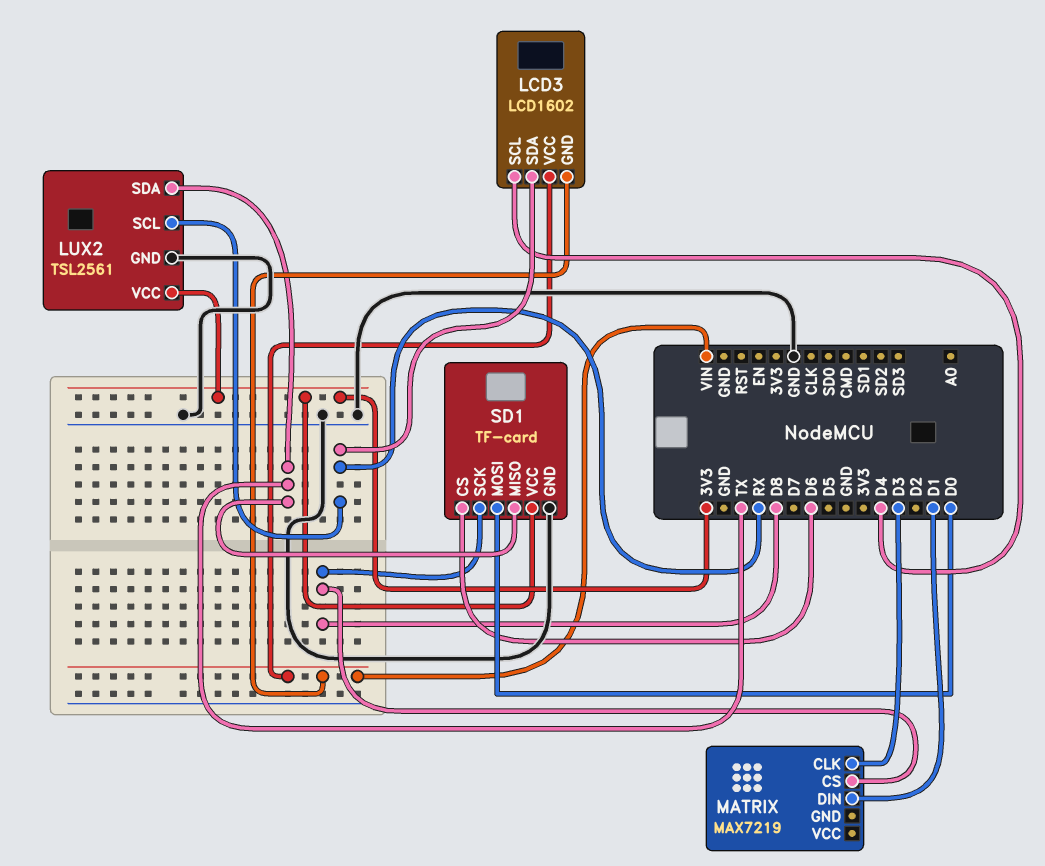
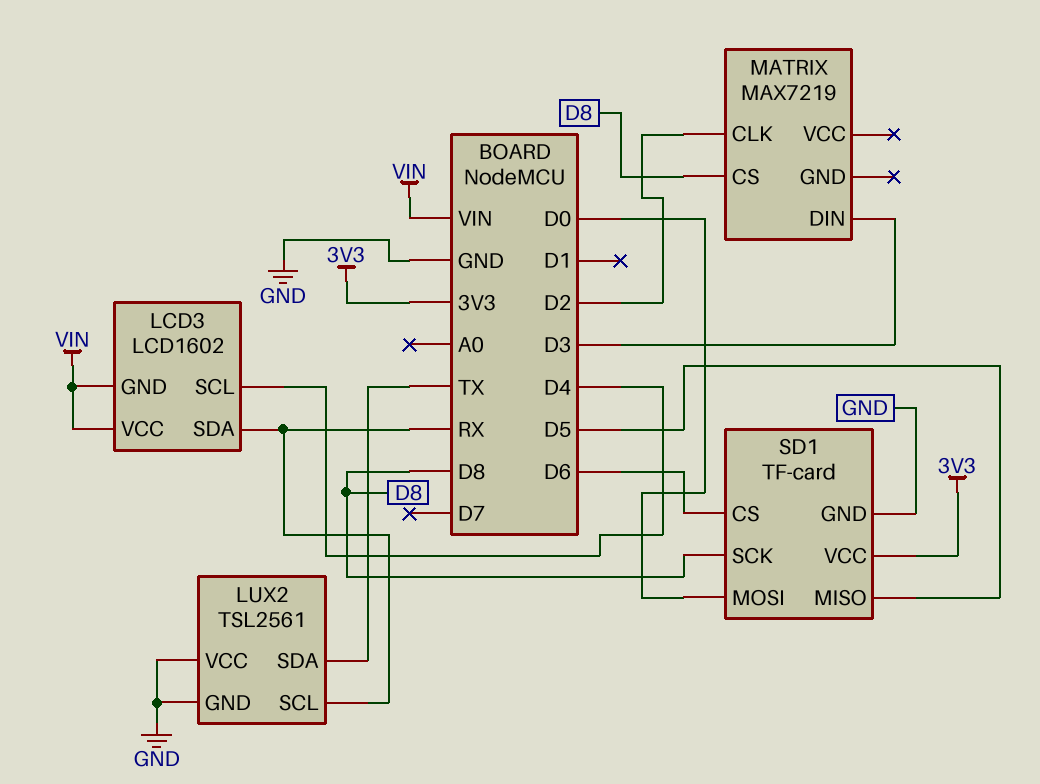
LUX2 pin VCC: 3V3 -> GND
MATRIX pin CLK: D3 -> D2
MATRIX pin DIN: D1 -> D3
SD1 pin MISO: TX -> D5

